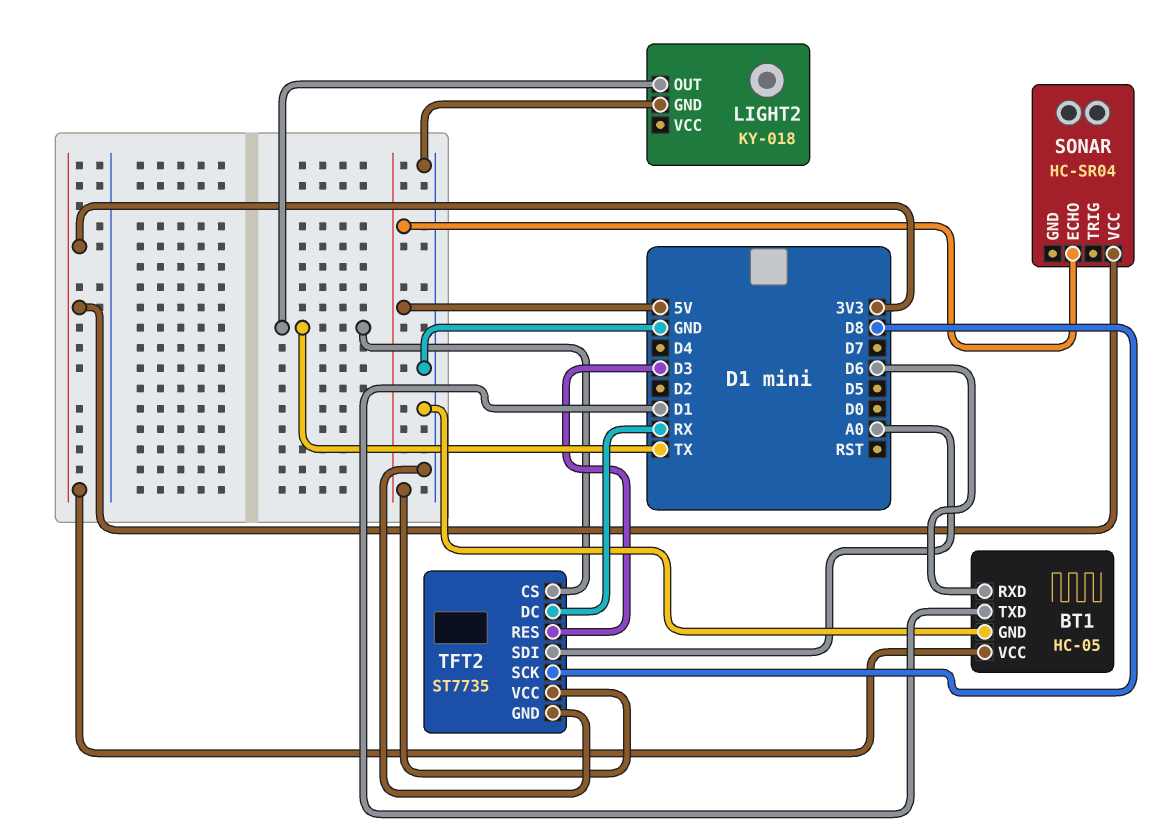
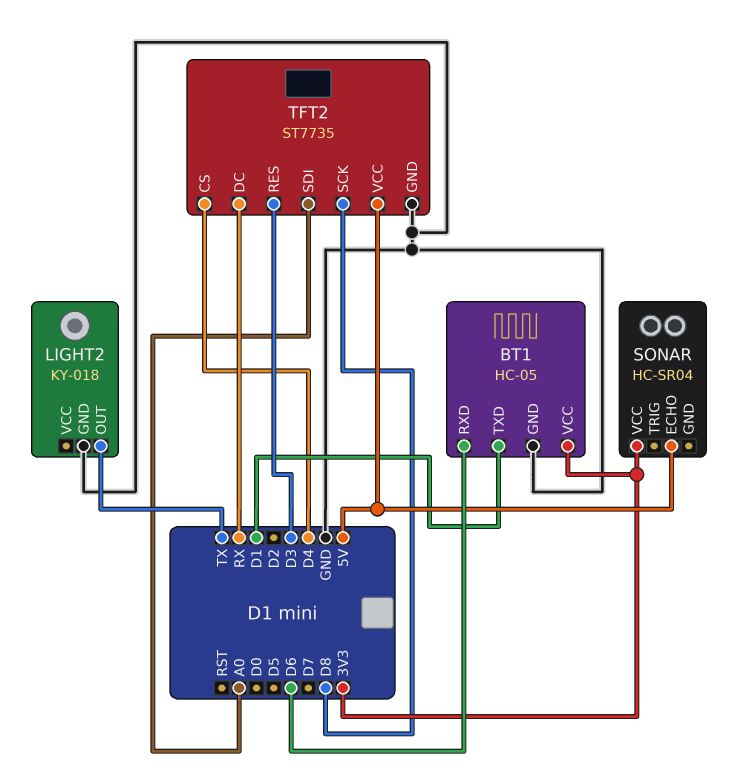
TFT2 pin CS: TX -> D4

